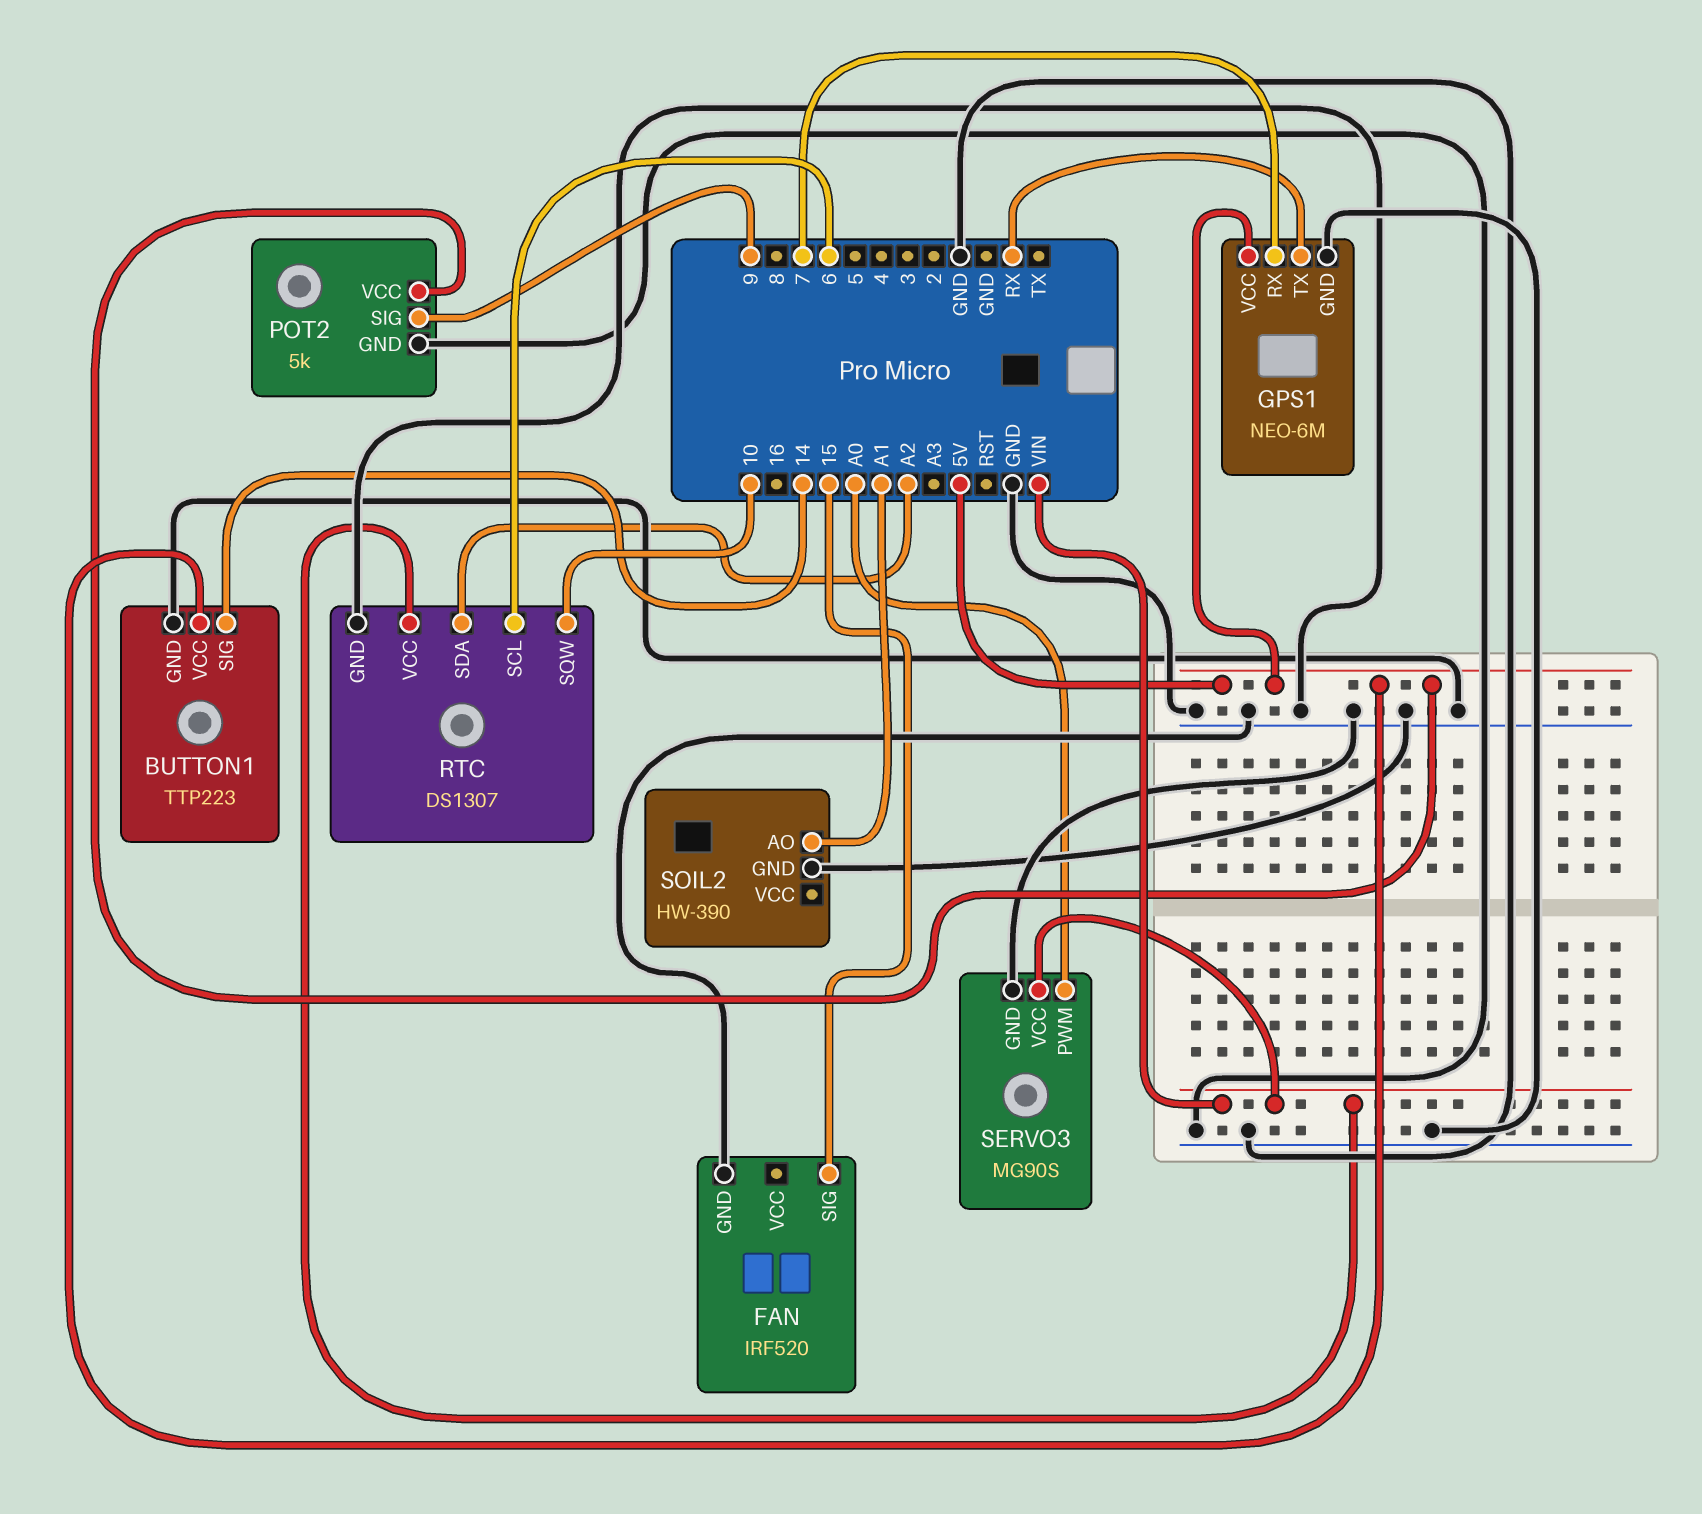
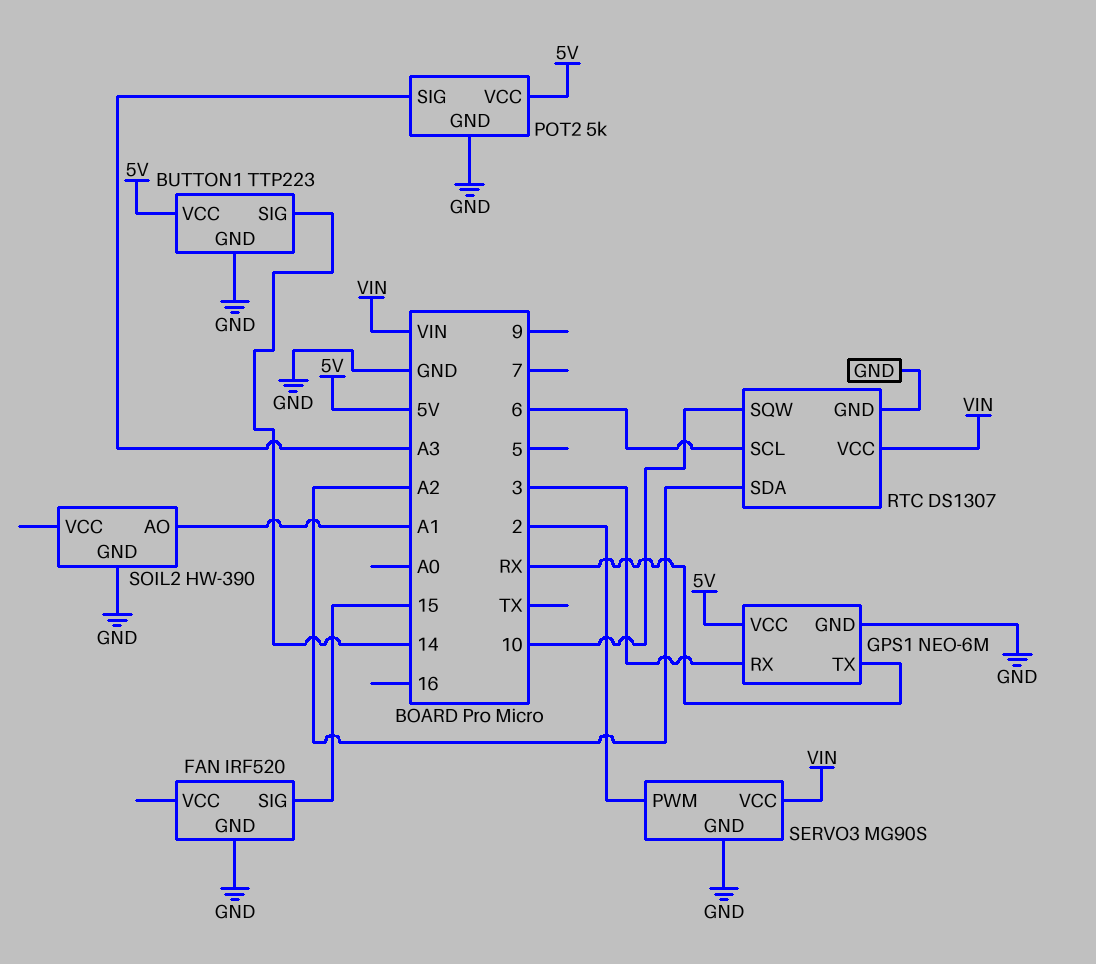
GPS1 pin RX: 7 -> 3
POT2 pin SIG: 9 -> A3
SERVO3 pin PWM: A0 -> 2

